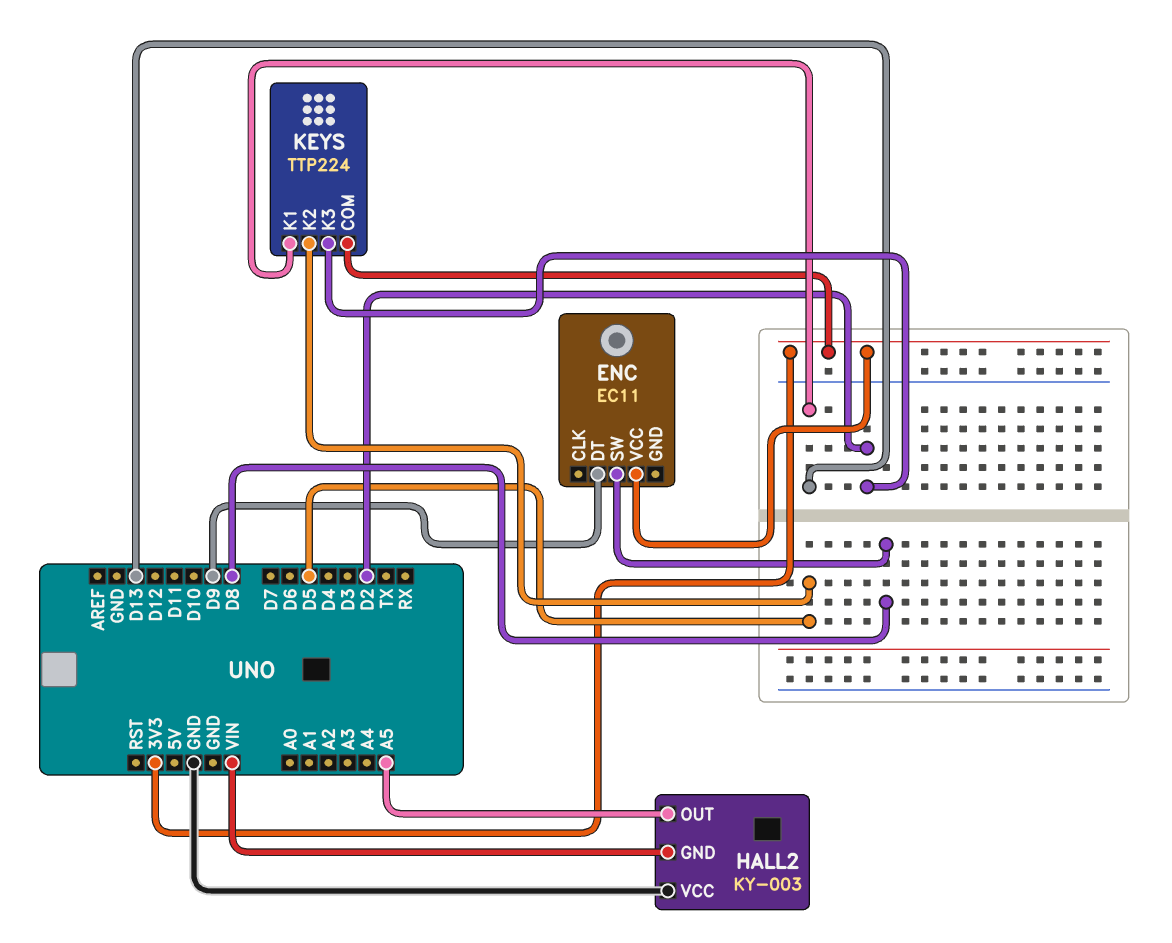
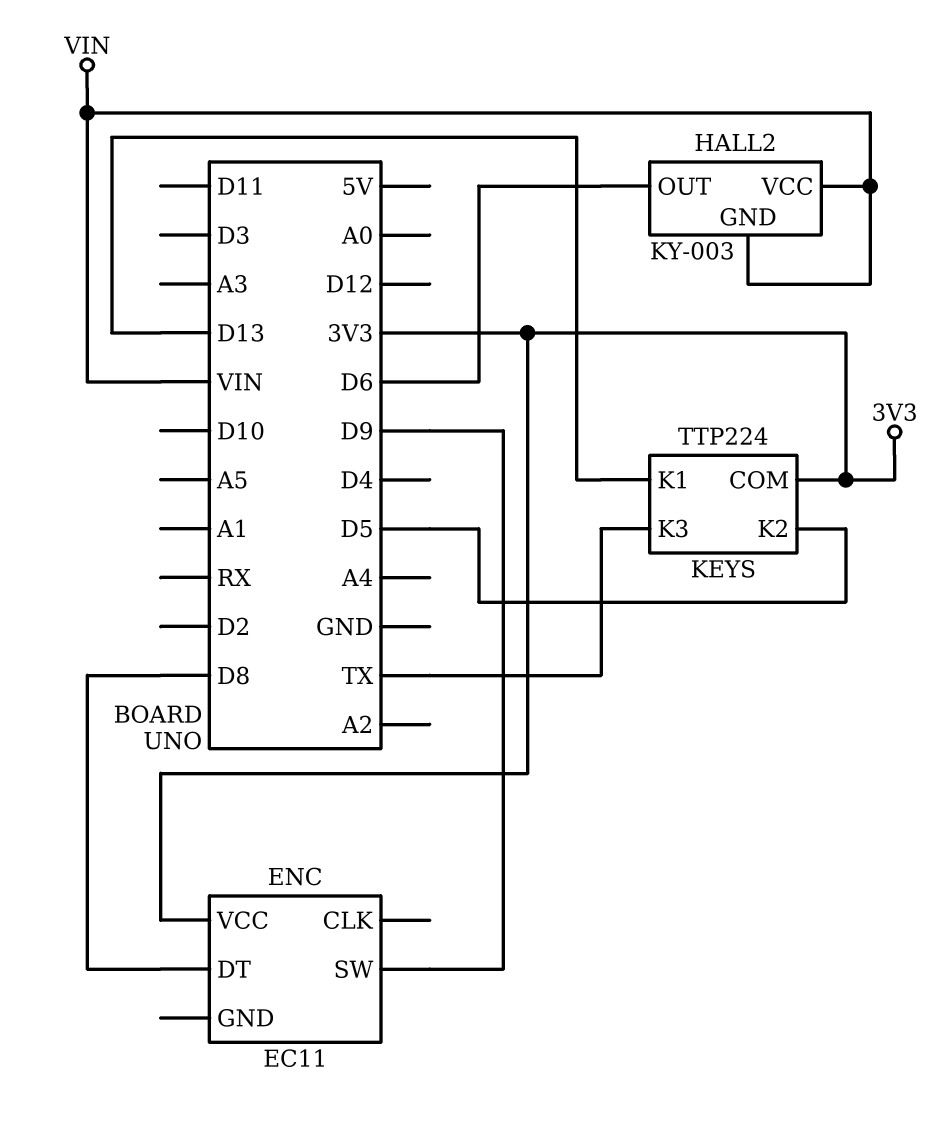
ENC pin DT: D9 -> D8
ENC pin SW: D8 -> D9
HALL2 pin OUT: A5 -> D6
HALL2 pin VCC: GND -> VIN
KEYS pin K3: D2 -> TX

